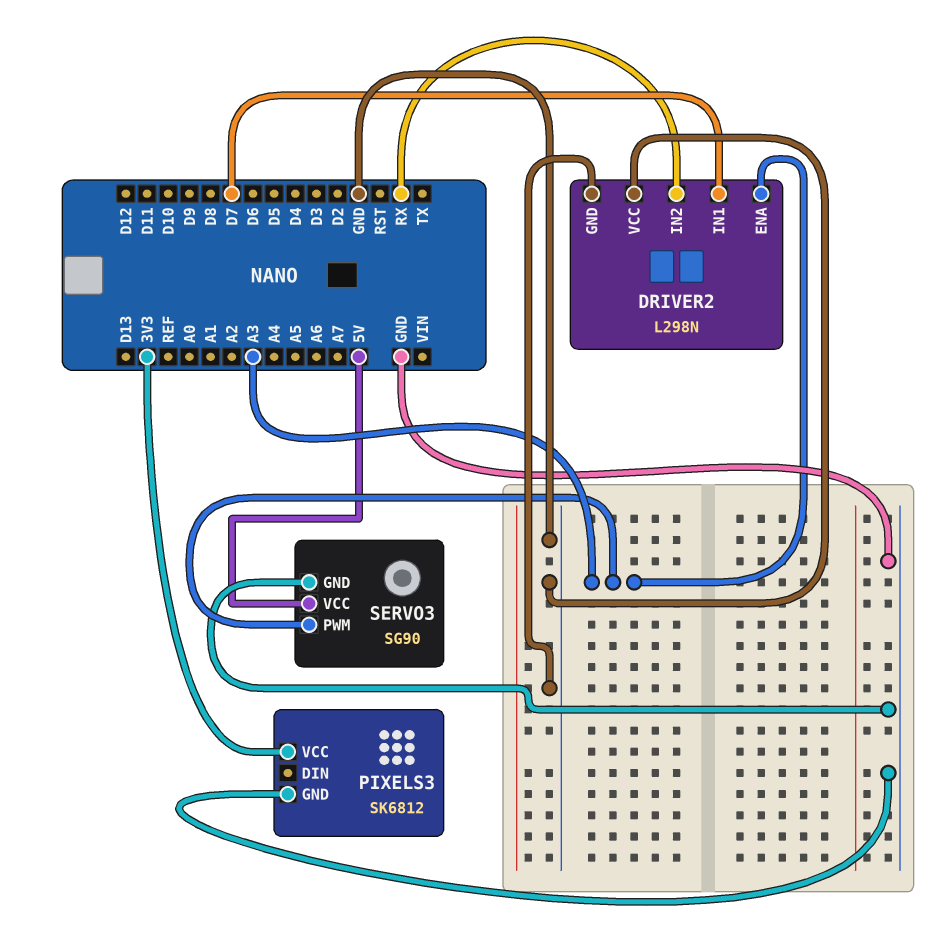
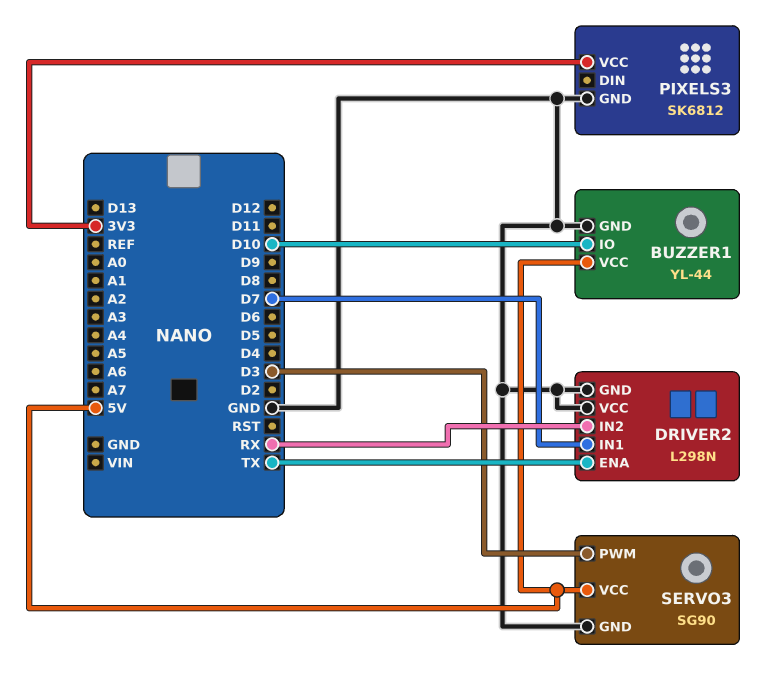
BUZZER1: none -> YL-44
BUZZER1 pin GND: none -> GND
BUZZER1 pin IO: none -> D10
BUZZER1 pin VCC: none -> 5V
DRIVER2 pin ENA: A3 -> TX
SERVO3 pin PWM: A3 -> D3

